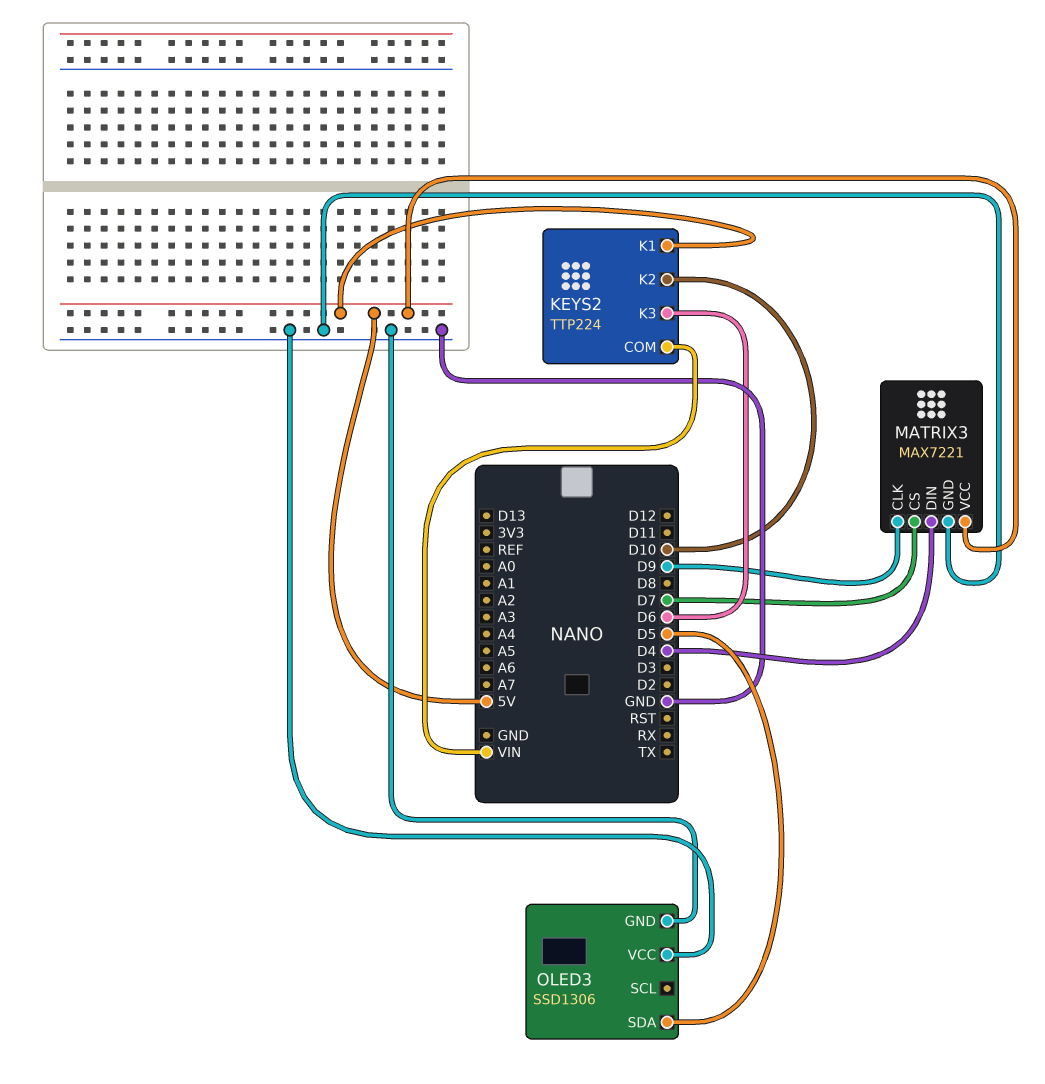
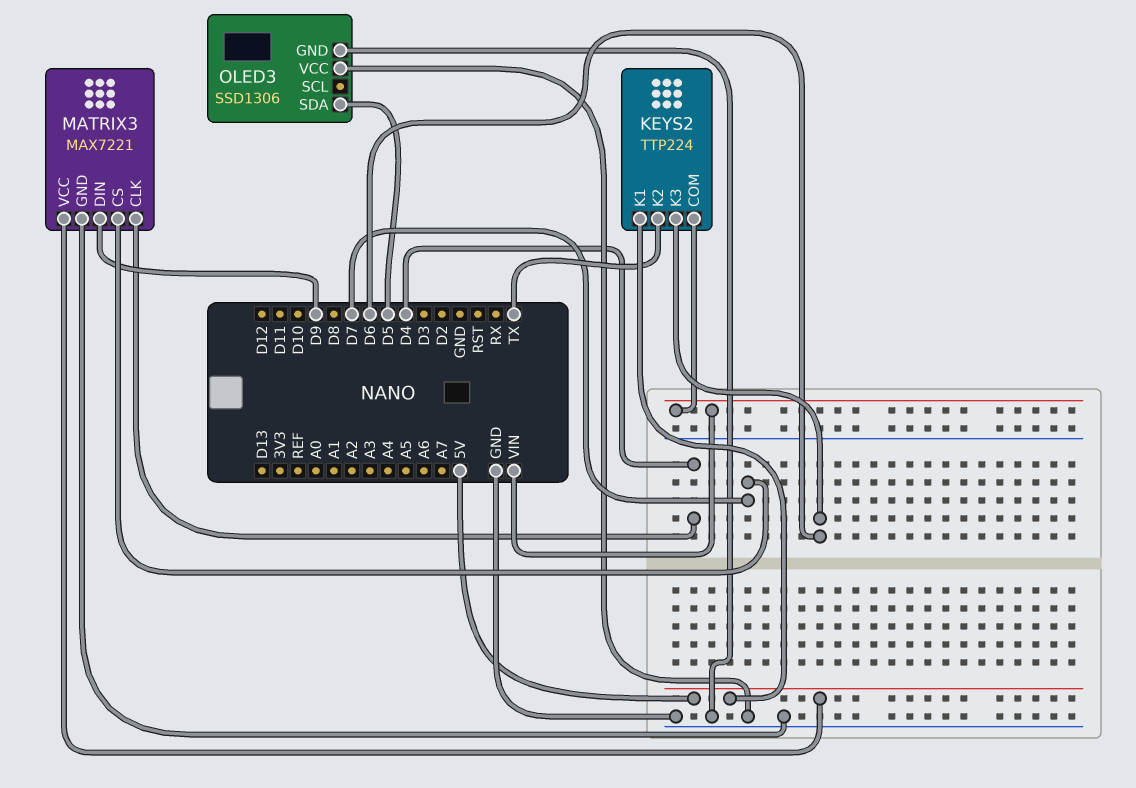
KEYS2 pin K2: D10 -> TX
MATRIX3 pin CLK: D9 -> D4
MATRIX3 pin DIN: D4 -> D9

